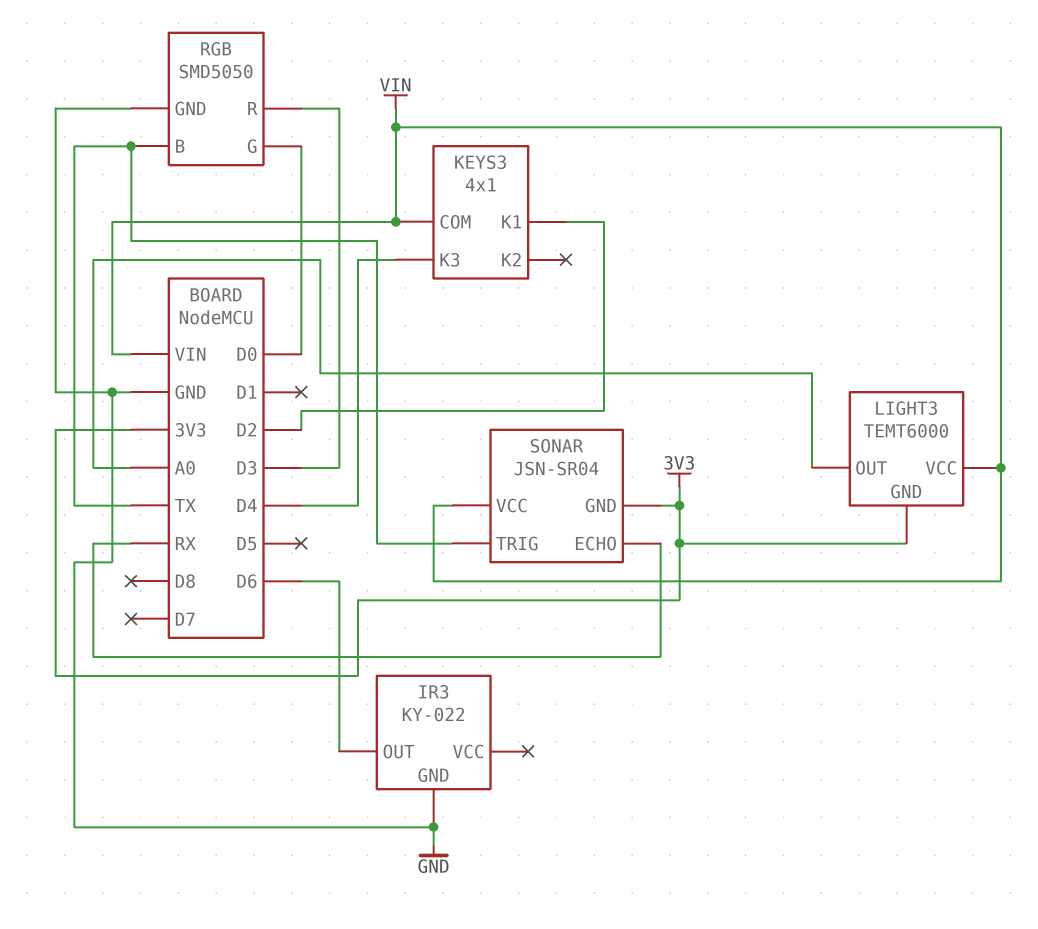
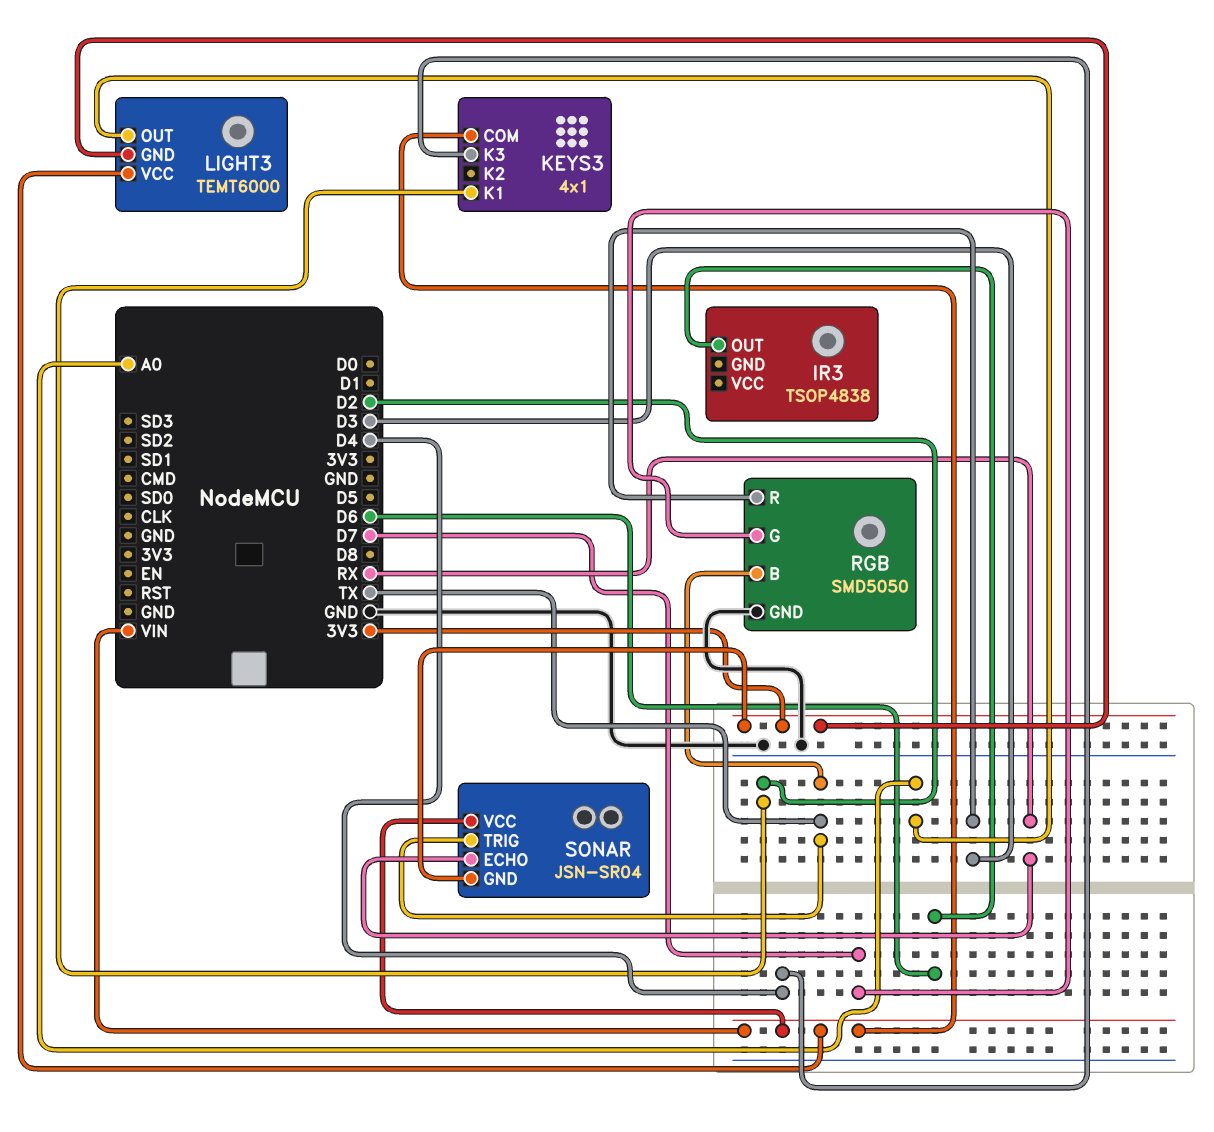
IR3: KY-022 -> TSOP4838
IR3 pin GND: GND -> none
RGB pin G: D0 -> D7

